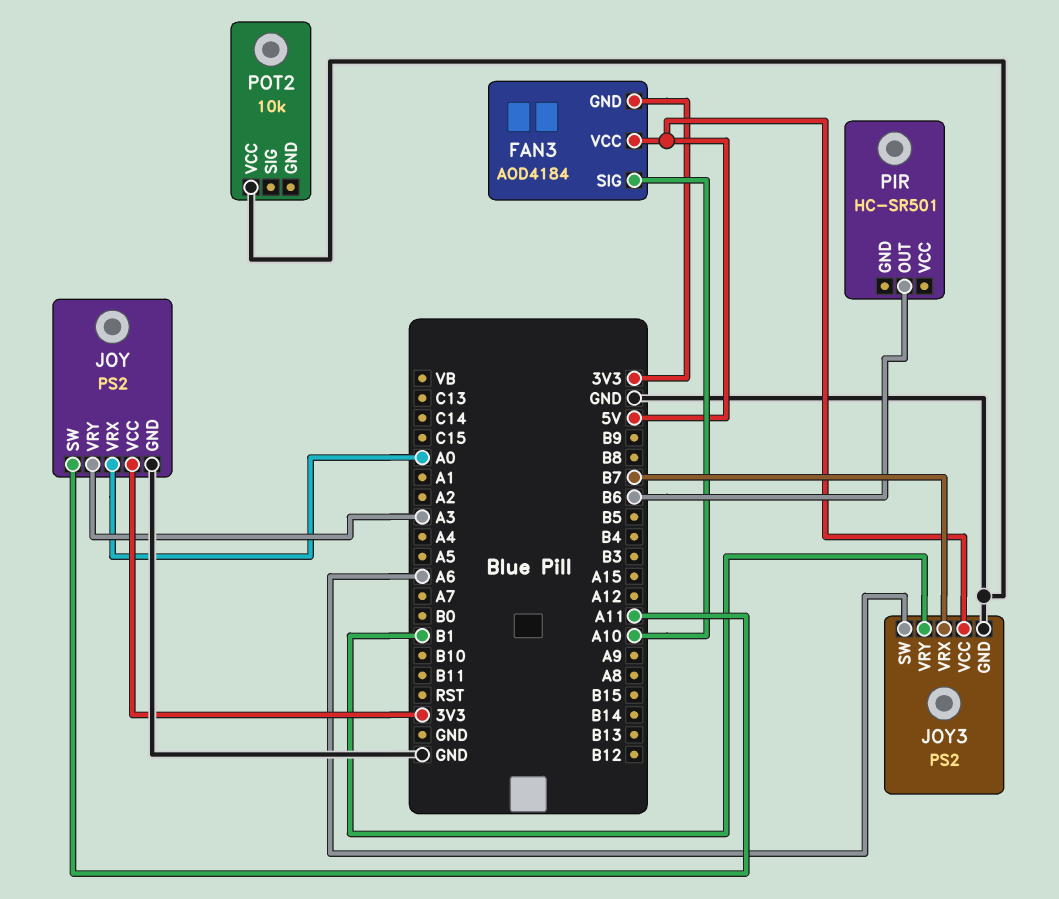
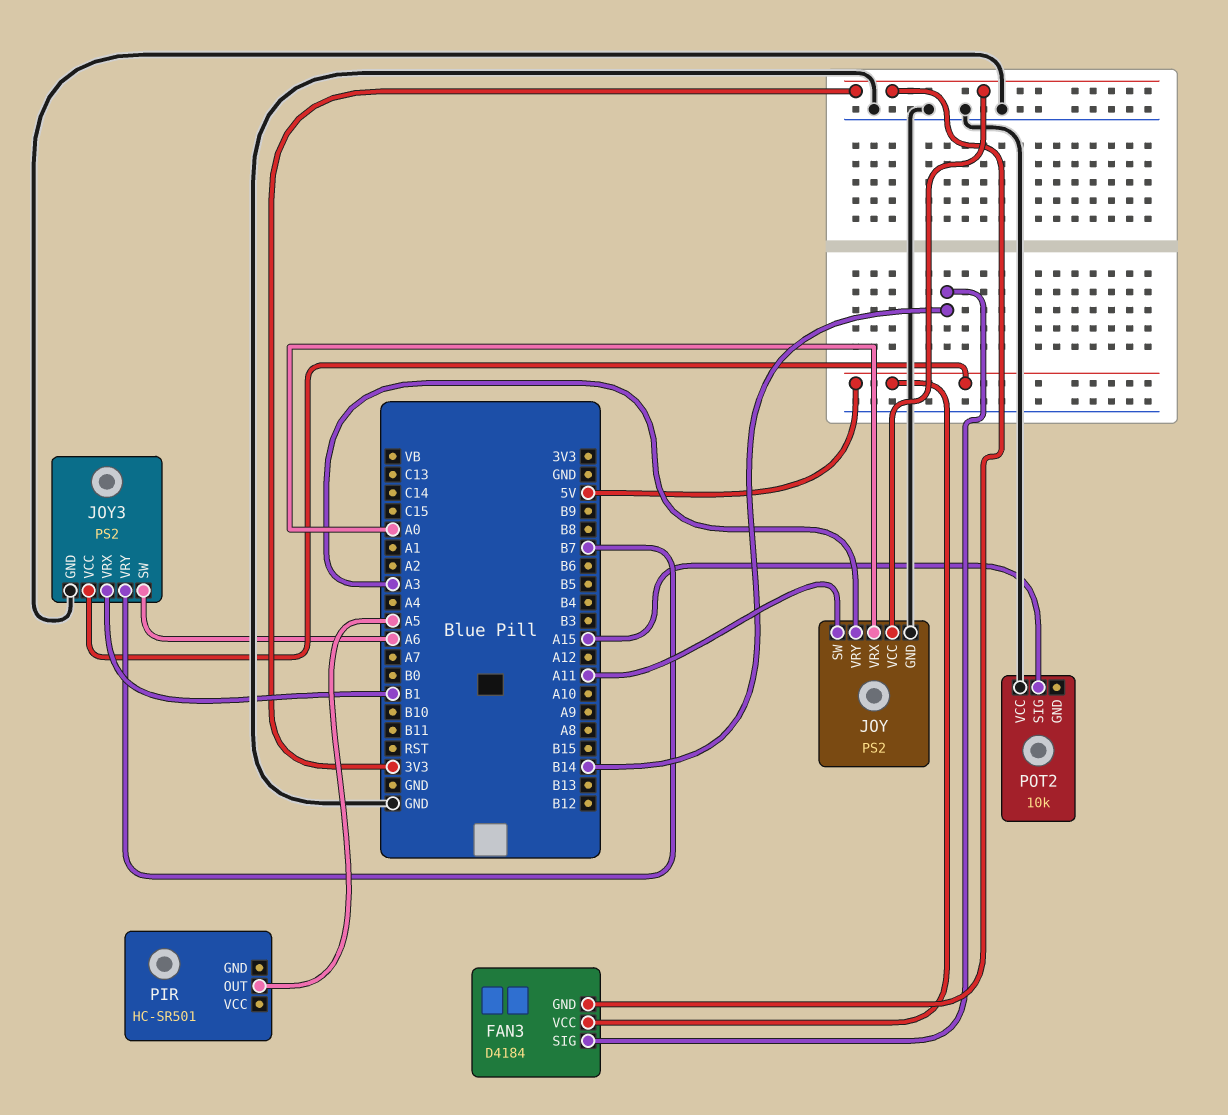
FAN3: AOD4184 -> D4184
FAN3 pin SIG: A10 -> B14
JOY3 pin VRX: B7 -> B1
JOY3 pin VRY: B1 -> B7
PIR pin OUT: B6 -> A5
POT2 pin SIG: none -> A15

